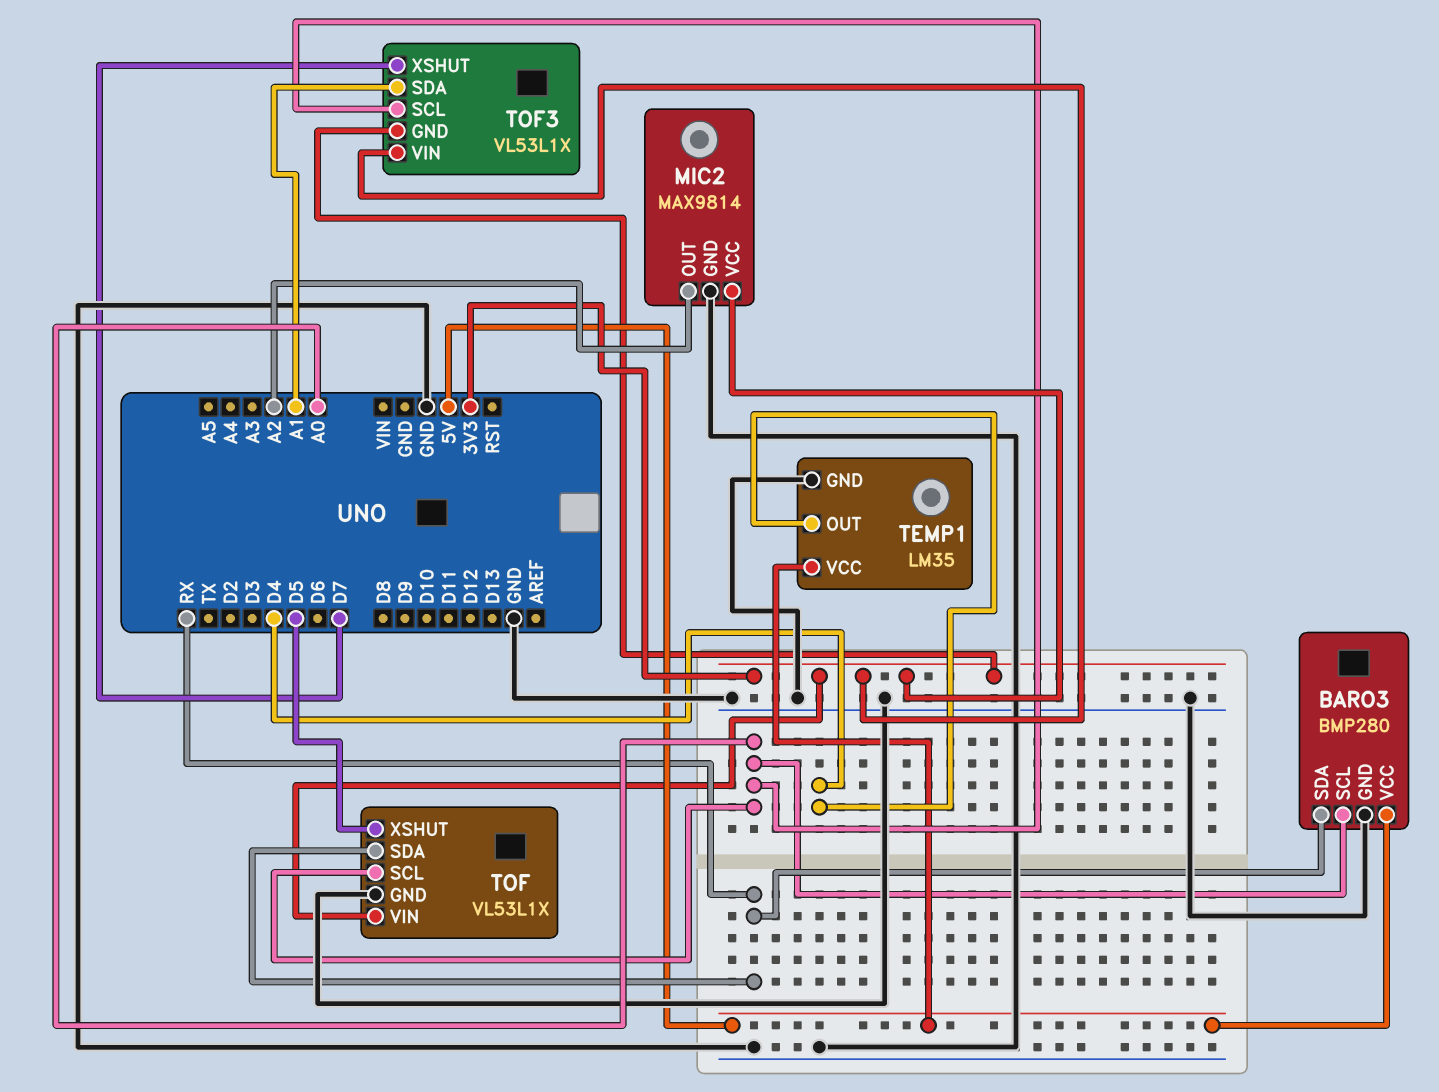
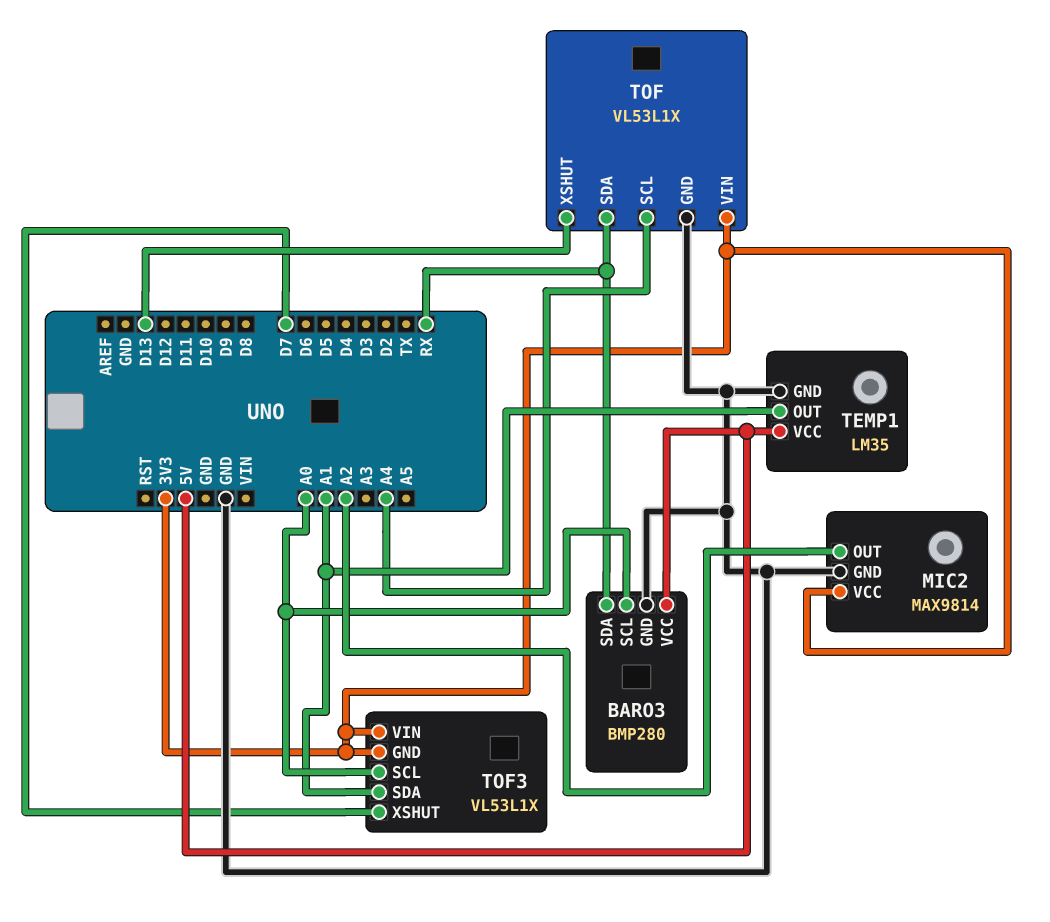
TEMP1 pin OUT: D4 -> A1
TOF pin SCL: A0 -> A4
TOF pin XSHUT: D5 -> D13

